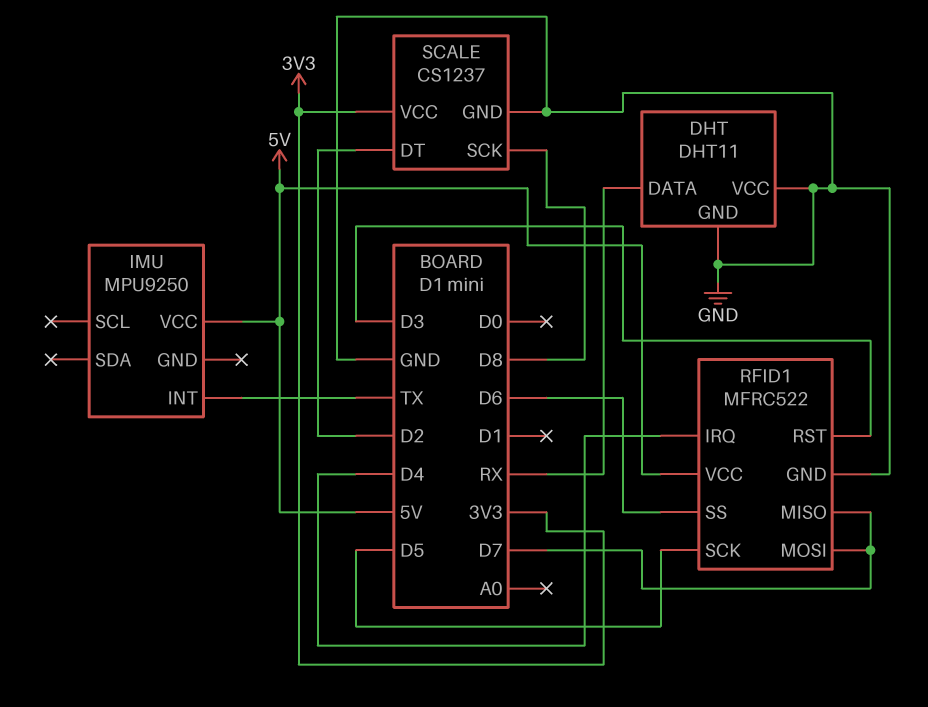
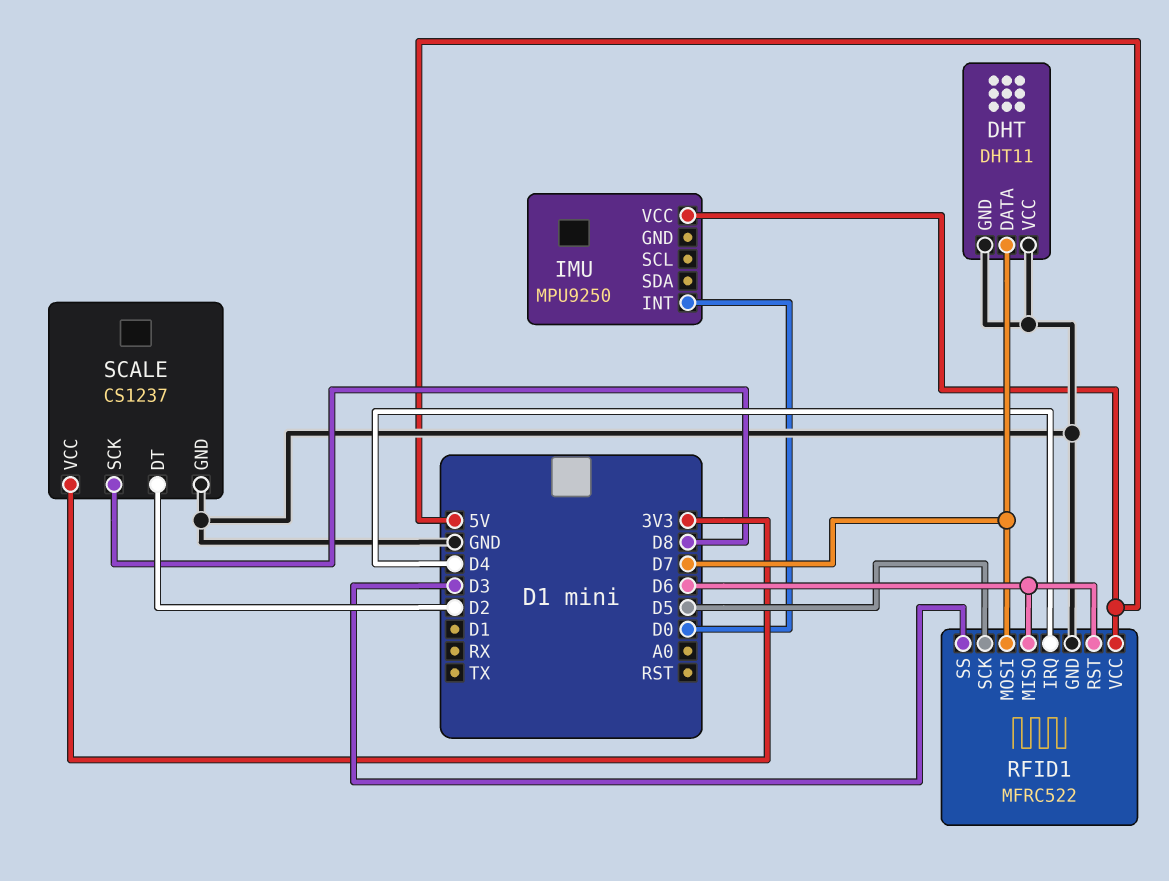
DHT pin DATA: RX -> D7
IMU pin INT: TX -> D0
RFID1 pin MISO: D7 -> D6
RFID1 pin RST: D3 -> D6
RFID1 pin SS: D6 -> D3

